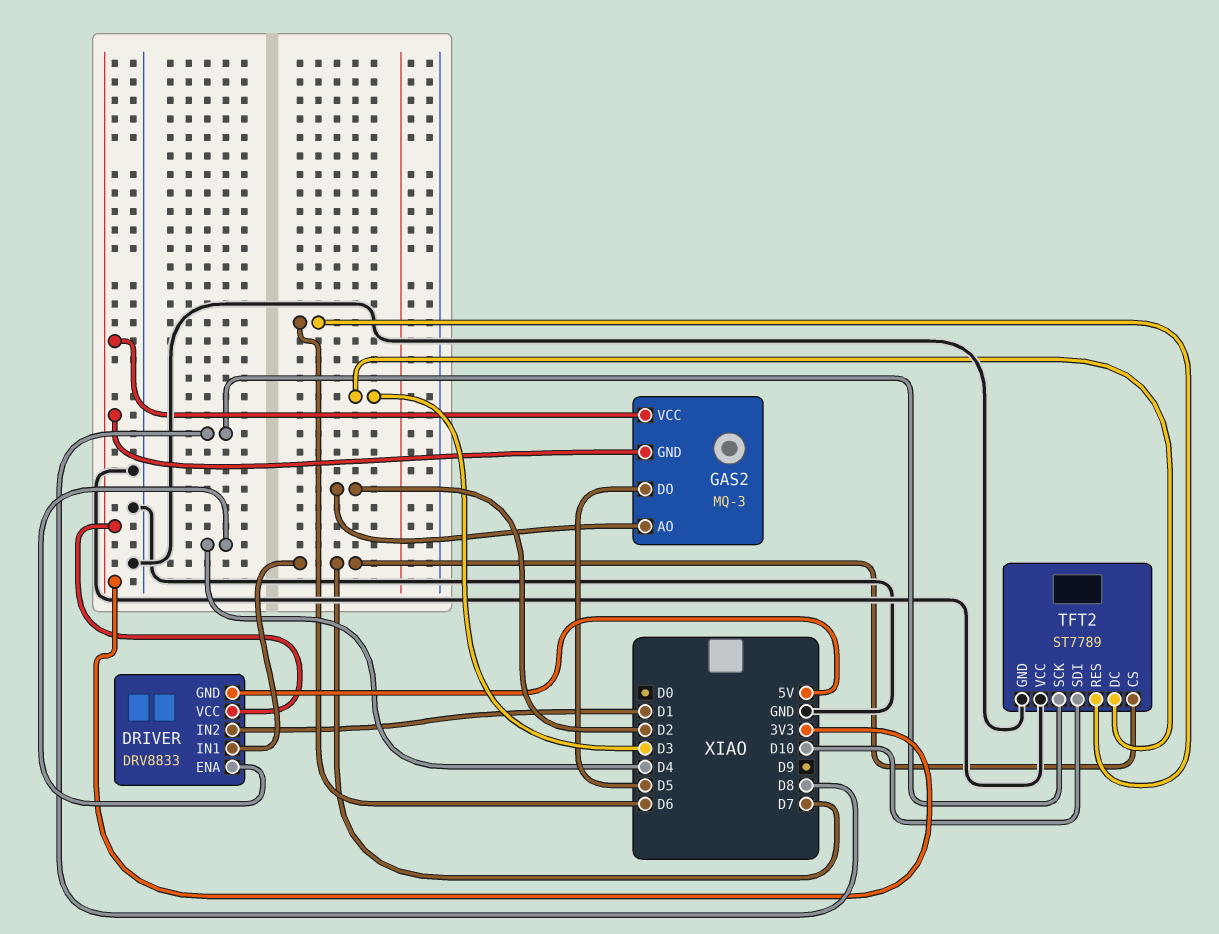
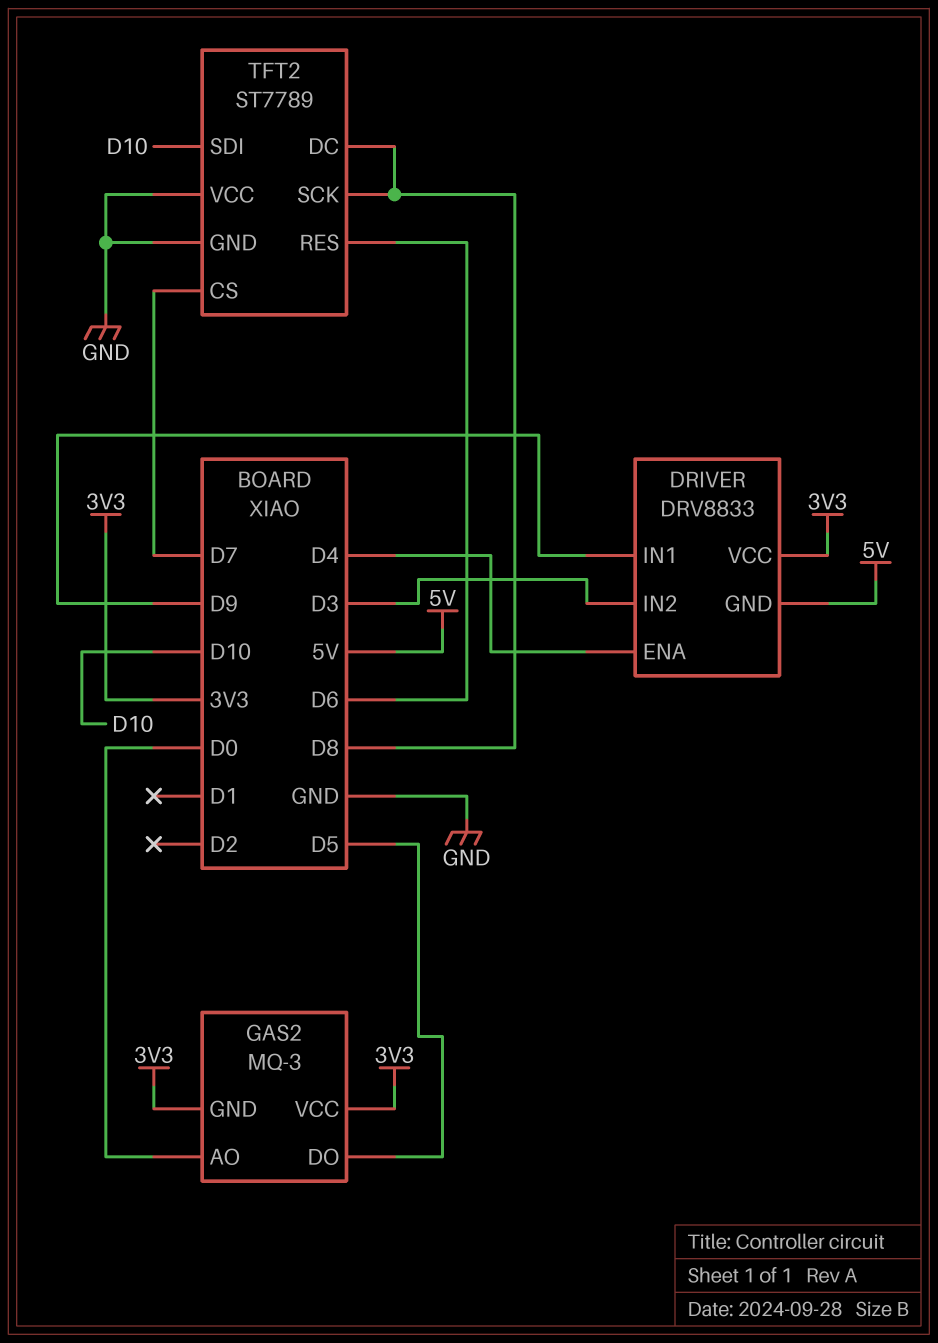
DRIVER pin IN1: D7 -> D9
DRIVER pin IN2: D1 -> D3
GAS2 pin AO: D2 -> D0
TFT2 pin DC: D3 -> D8

